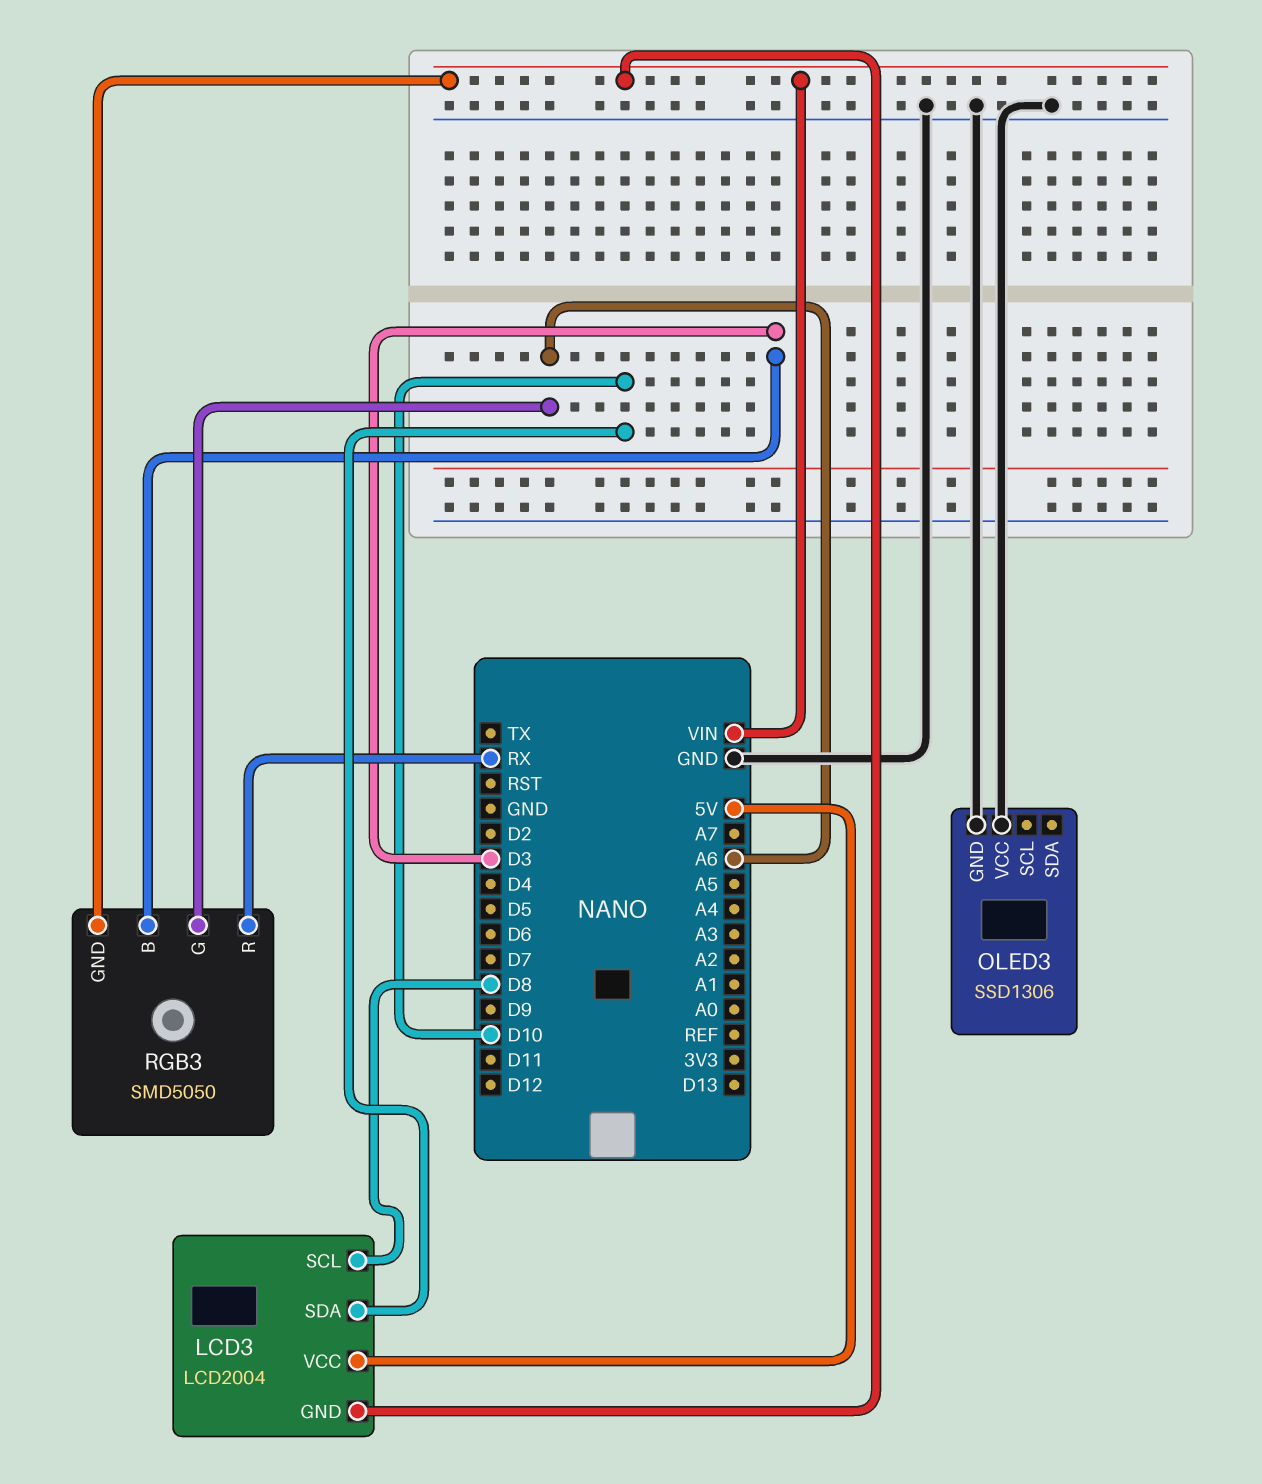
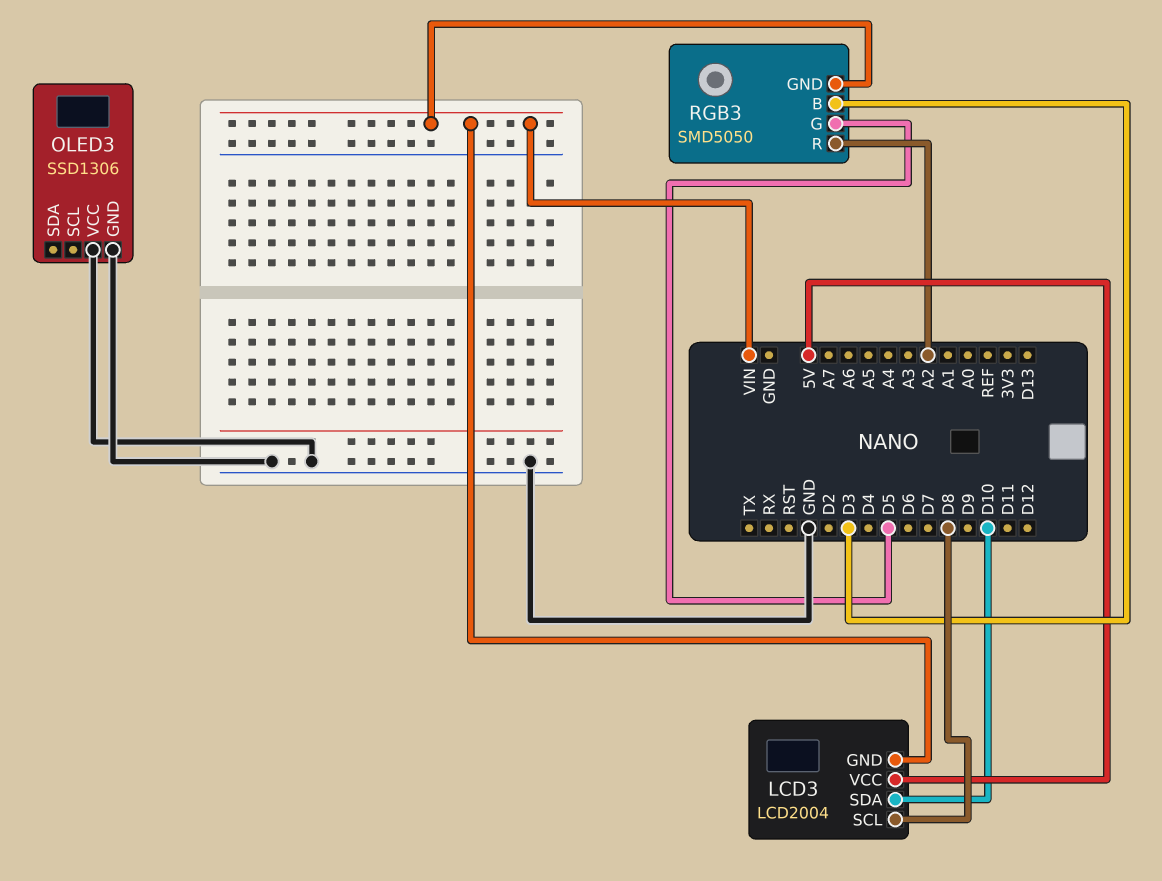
RGB3 pin G: A6 -> D5
RGB3 pin R: RX -> A2

